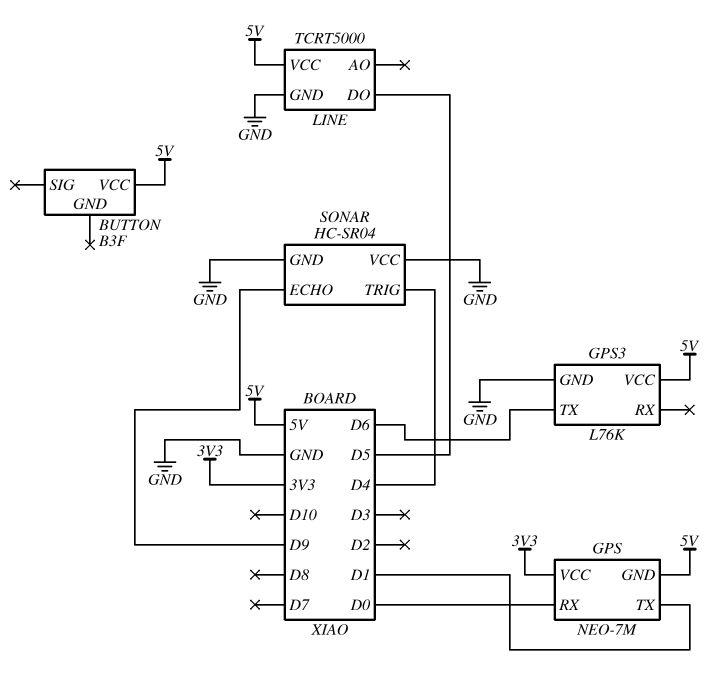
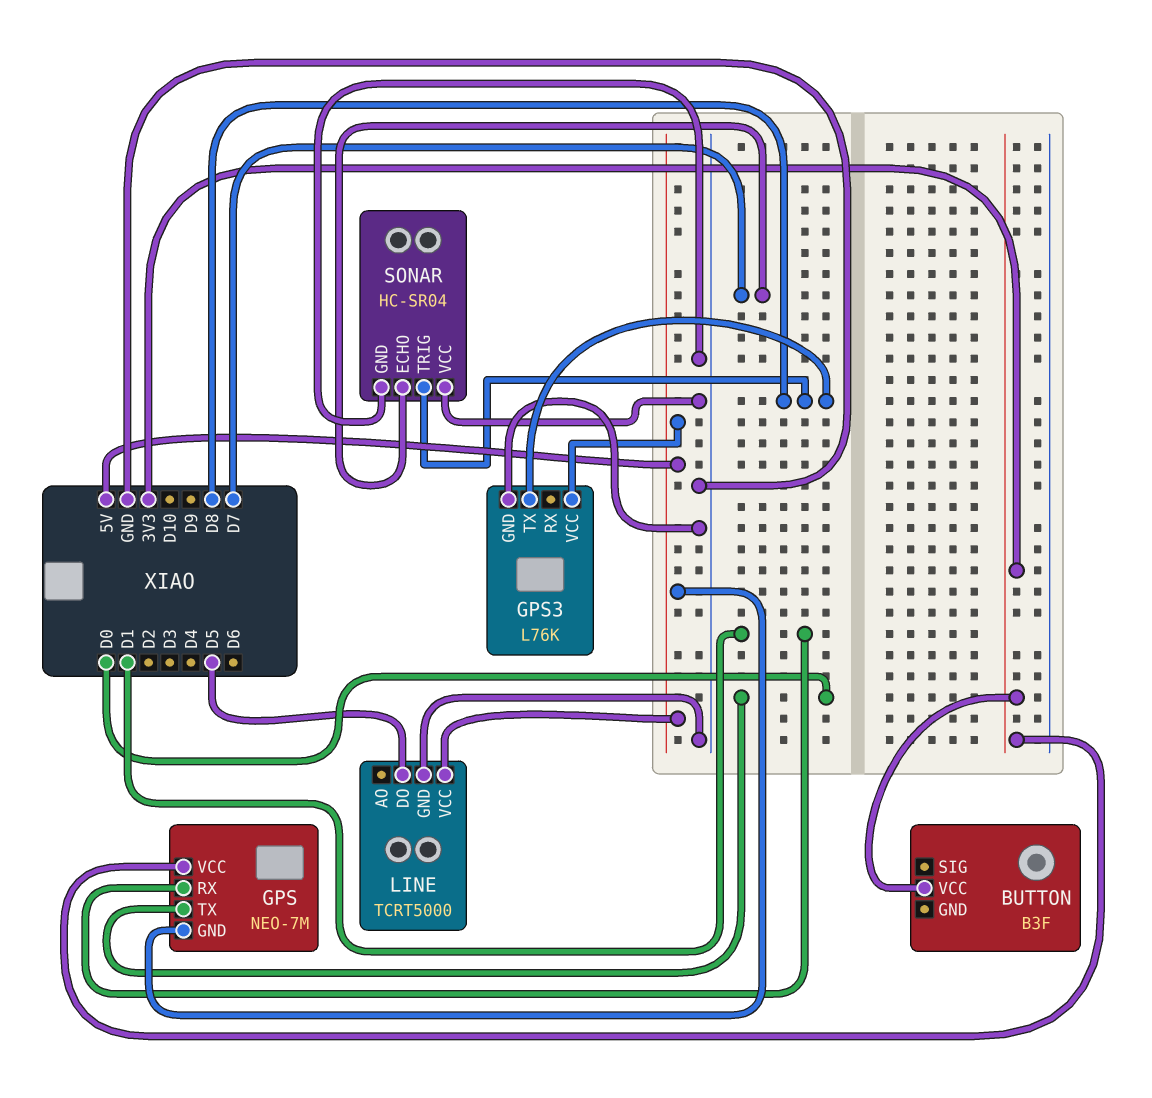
BUTTON pin VCC: 5V -> 3V3
GPS pin RX: D0 -> D1
GPS pin TX: D1 -> D0
GPS3 pin TX: D6 -> D8
SONAR pin ECHO: D9 -> D7
SONAR pin TRIG: D4 -> D8

